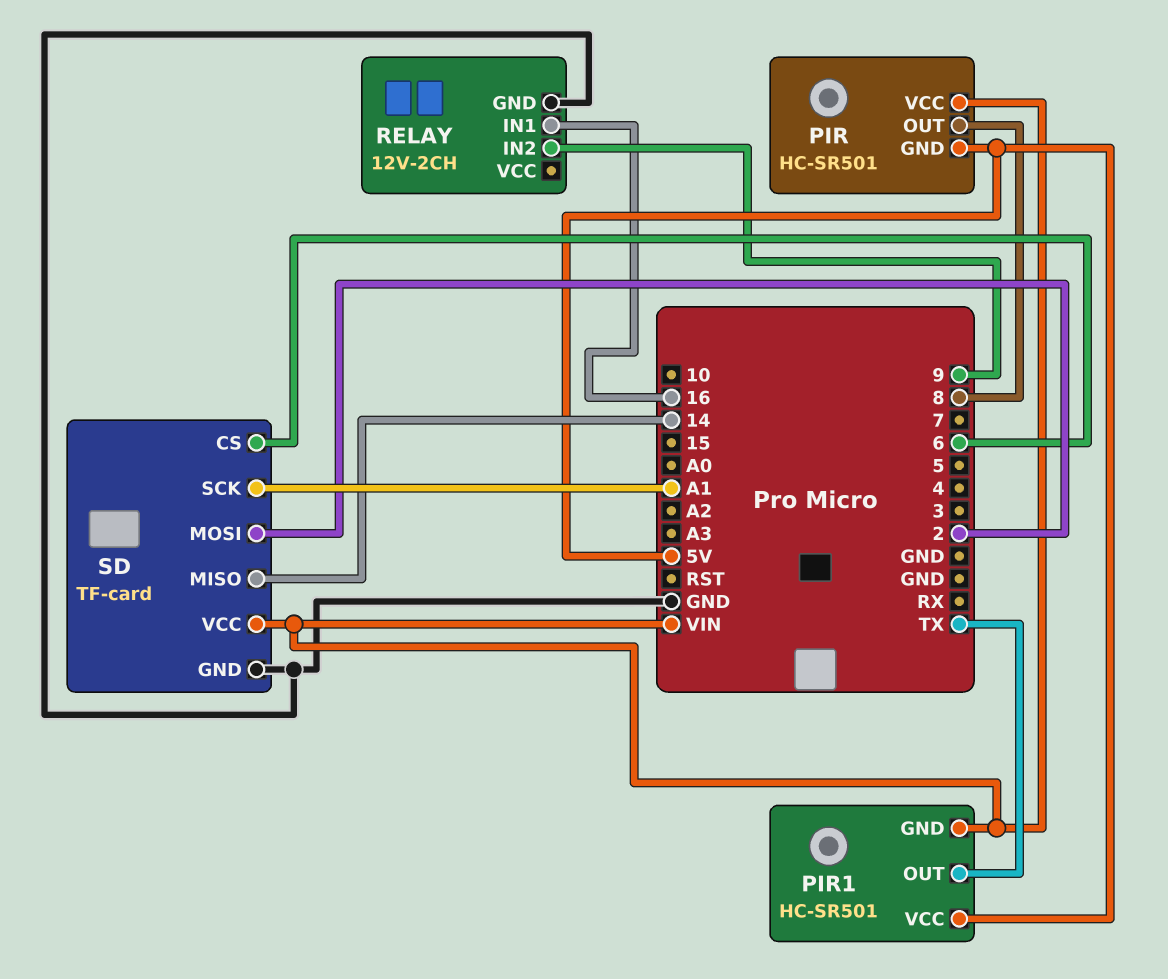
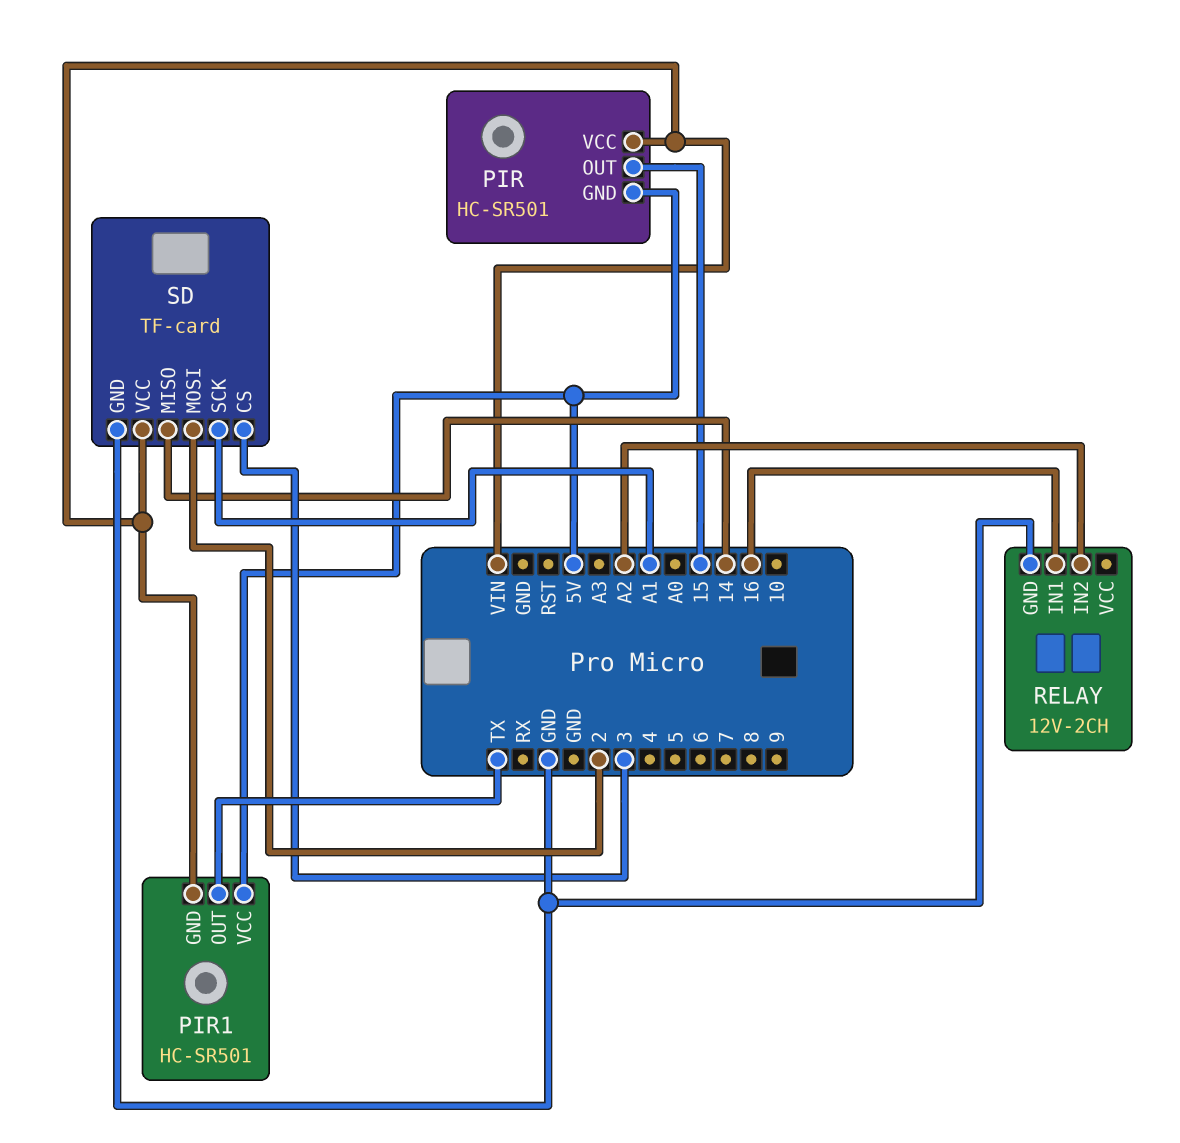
PIR pin OUT: 8 -> 15
RELAY pin IN2: 9 -> A2
SD pin CS: 6 -> 3

